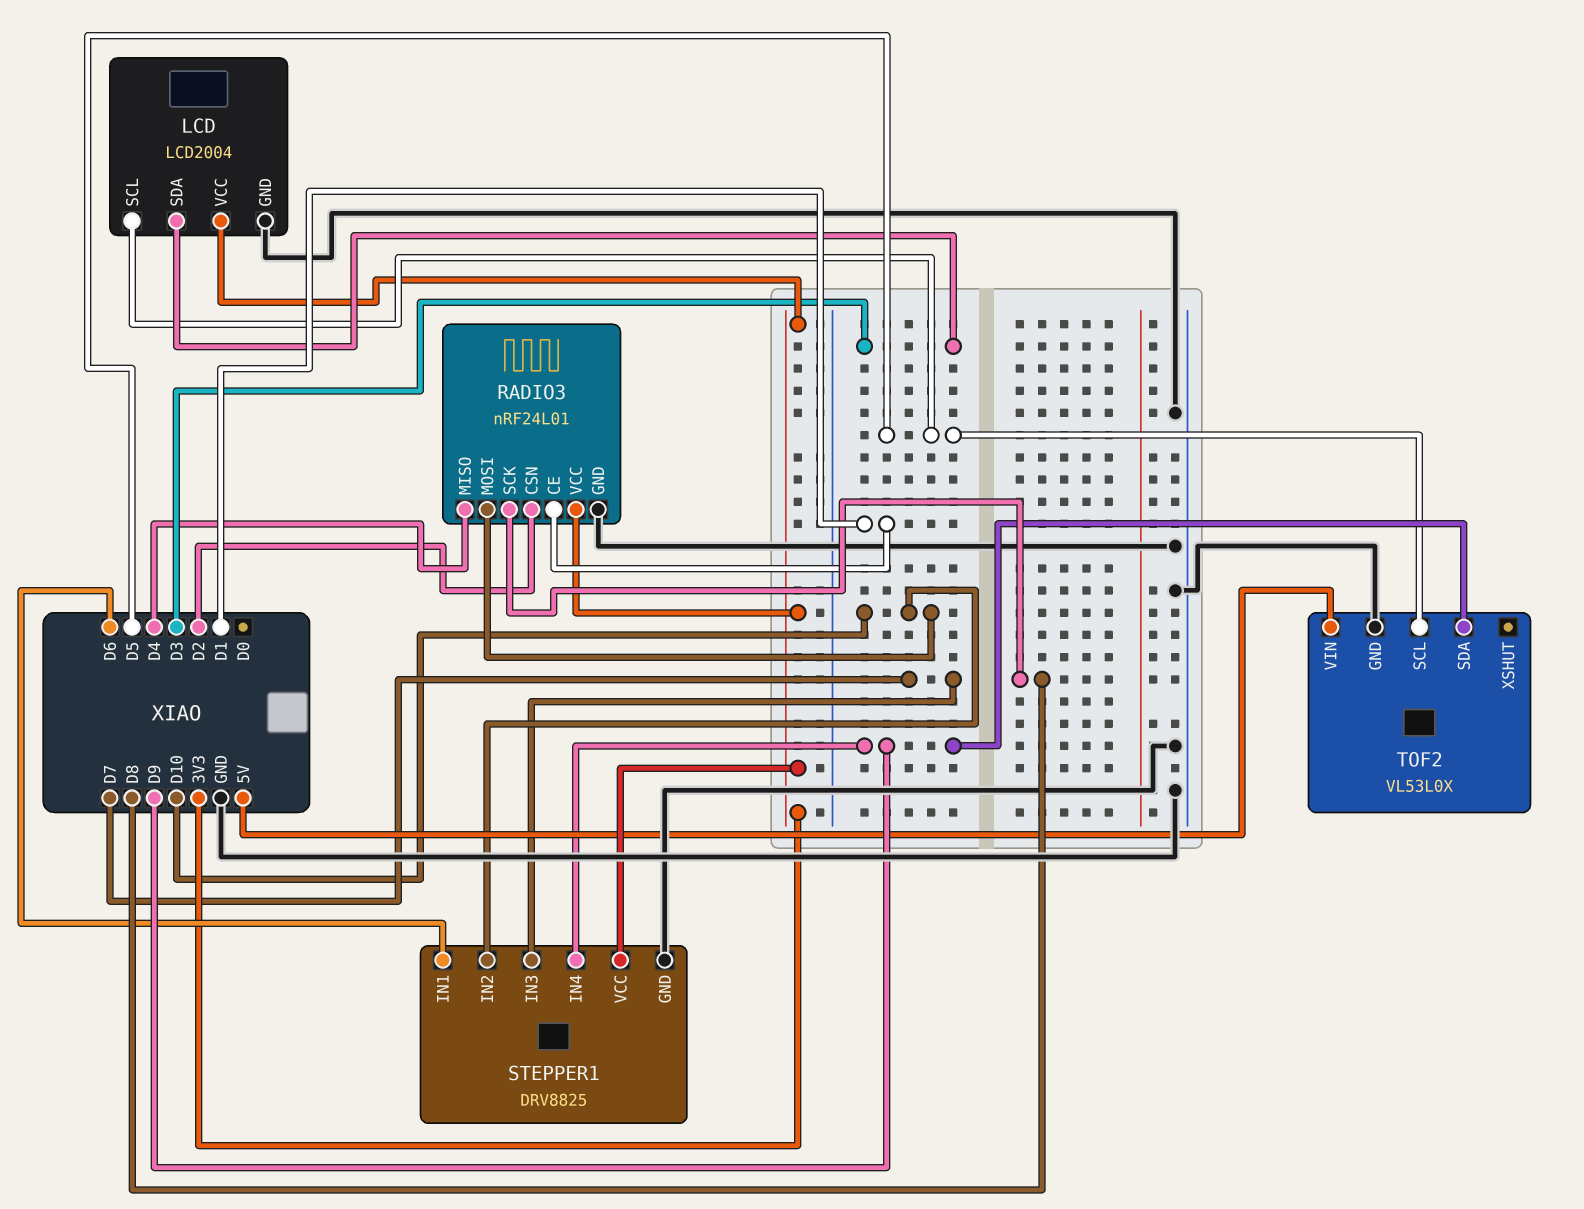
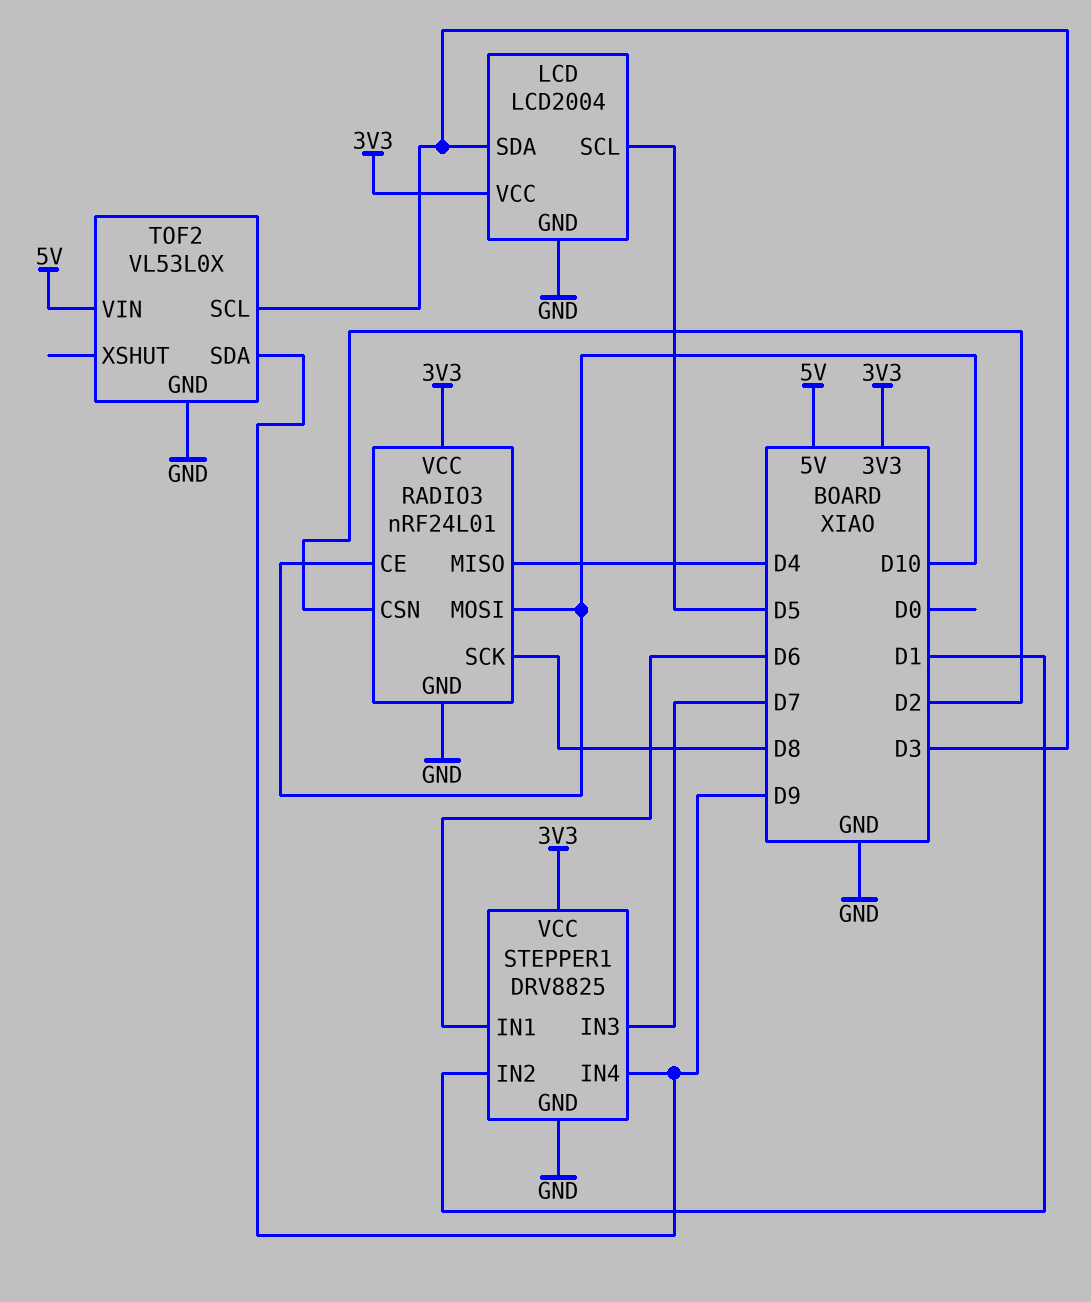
RADIO3 pin CE: D1 -> D10
STEPPER1 pin IN2: D10 -> D1
TOF2 pin SCL: D5 -> D3

